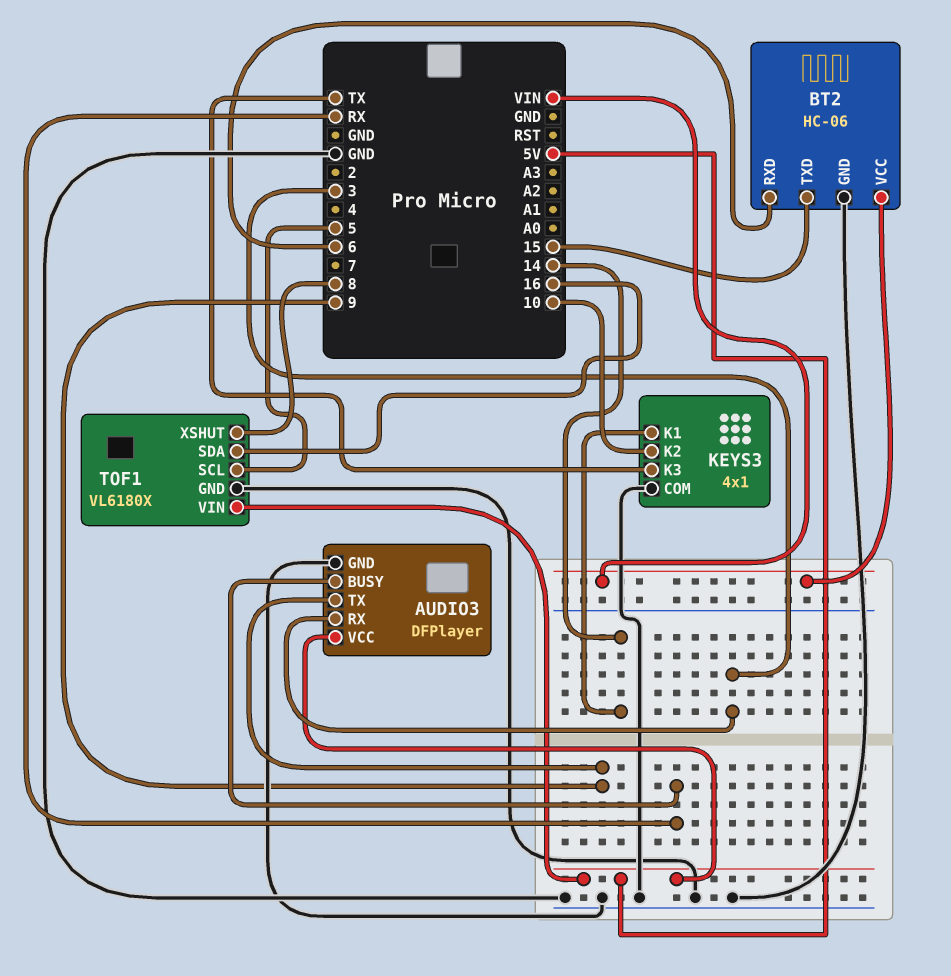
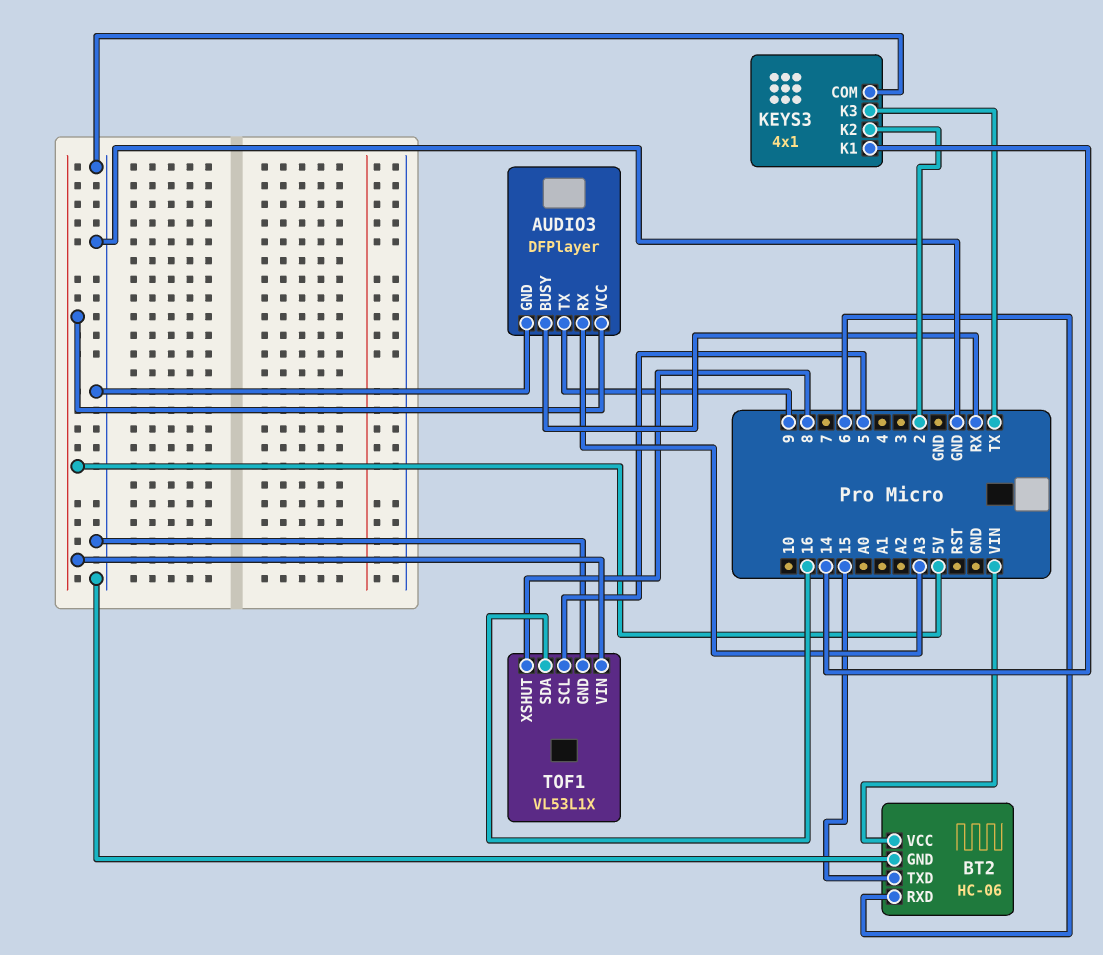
AUDIO3 pin RX: 3 -> A3
KEYS3 pin K2: 10 -> 2
TOF1: VL6180X -> VL53L1X

